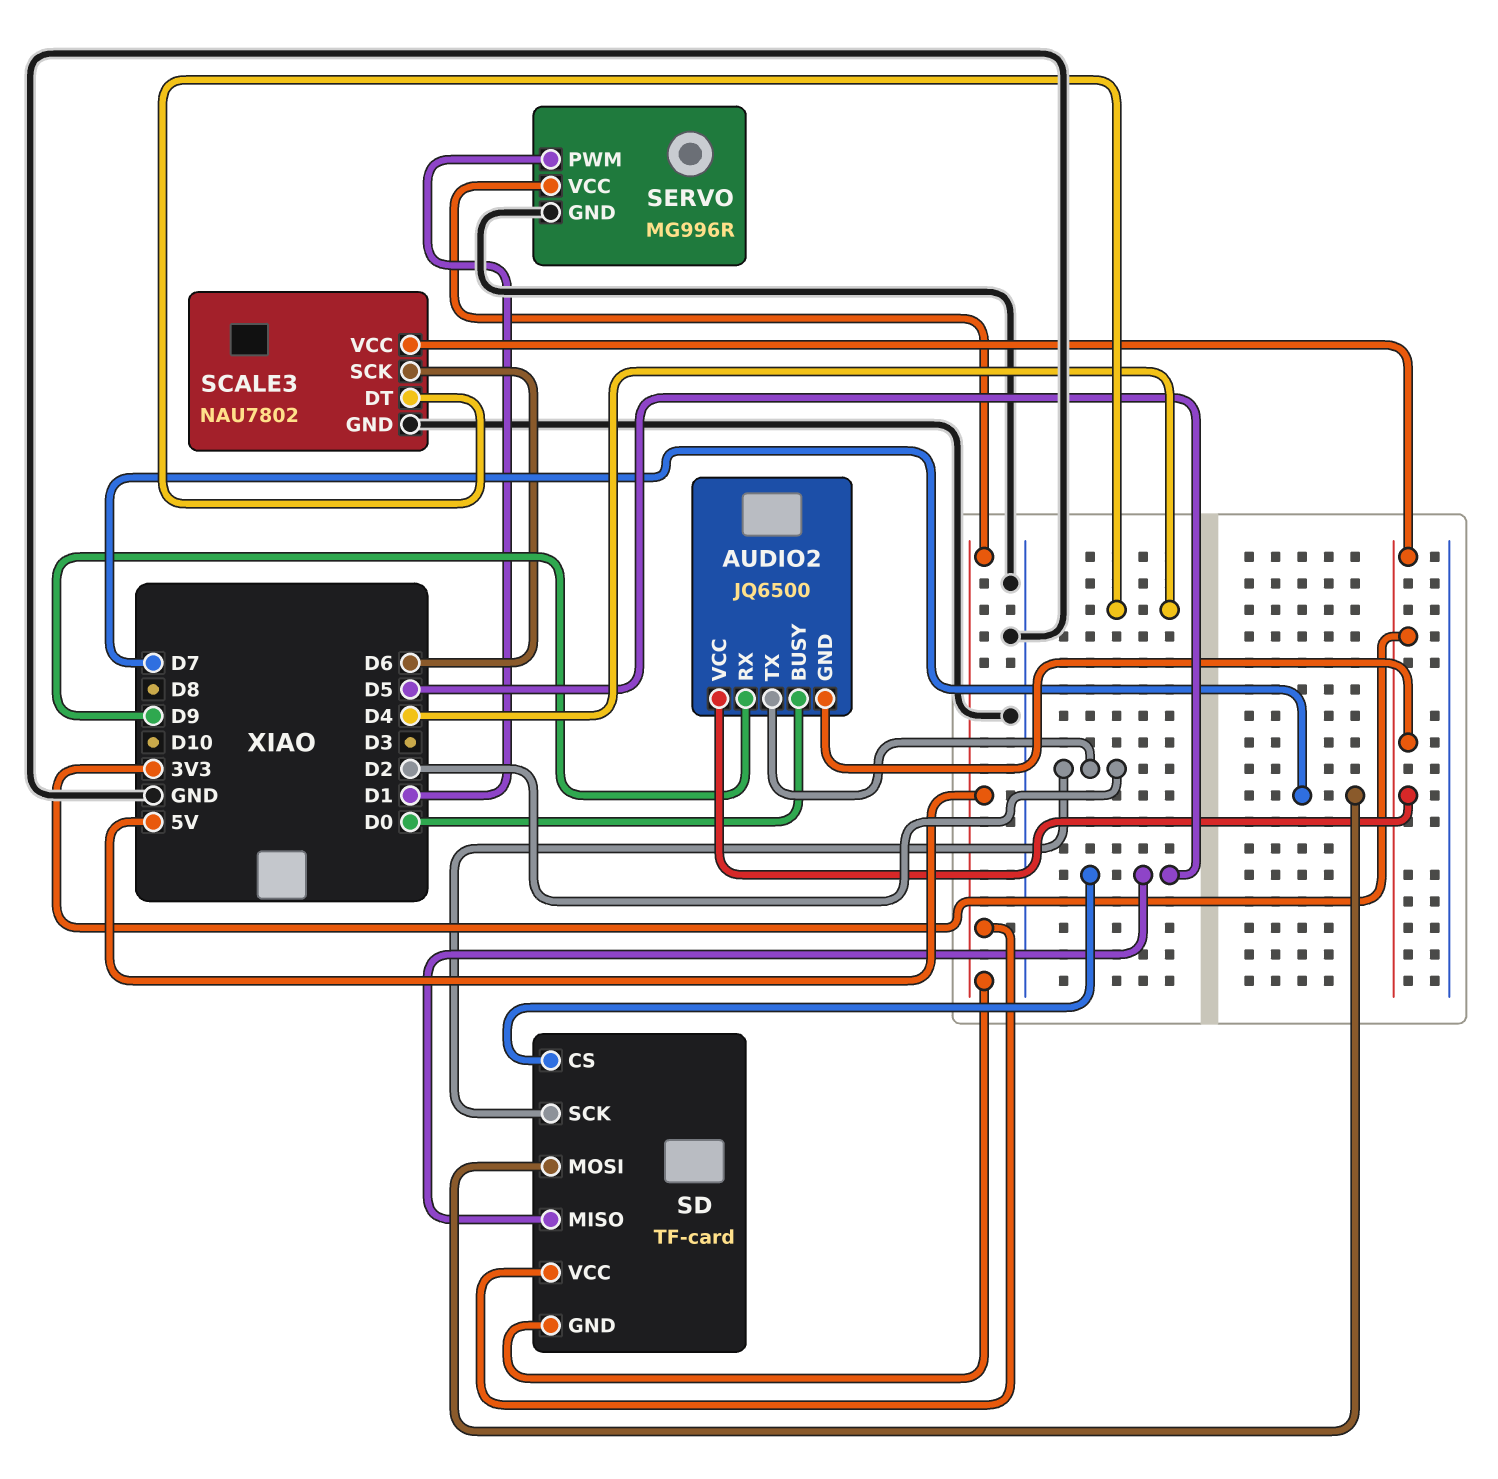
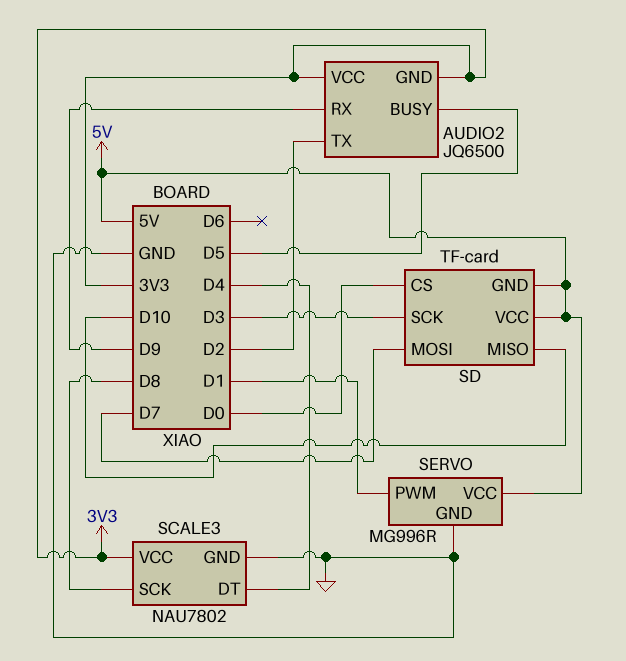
AUDIO2 pin BUSY: D0 -> D5
SCALE3 pin SCK: D6 -> D8
SD pin CS: D5 -> D0
SD pin MISO: D5 -> D10
SD pin SCK: D2 -> D3

